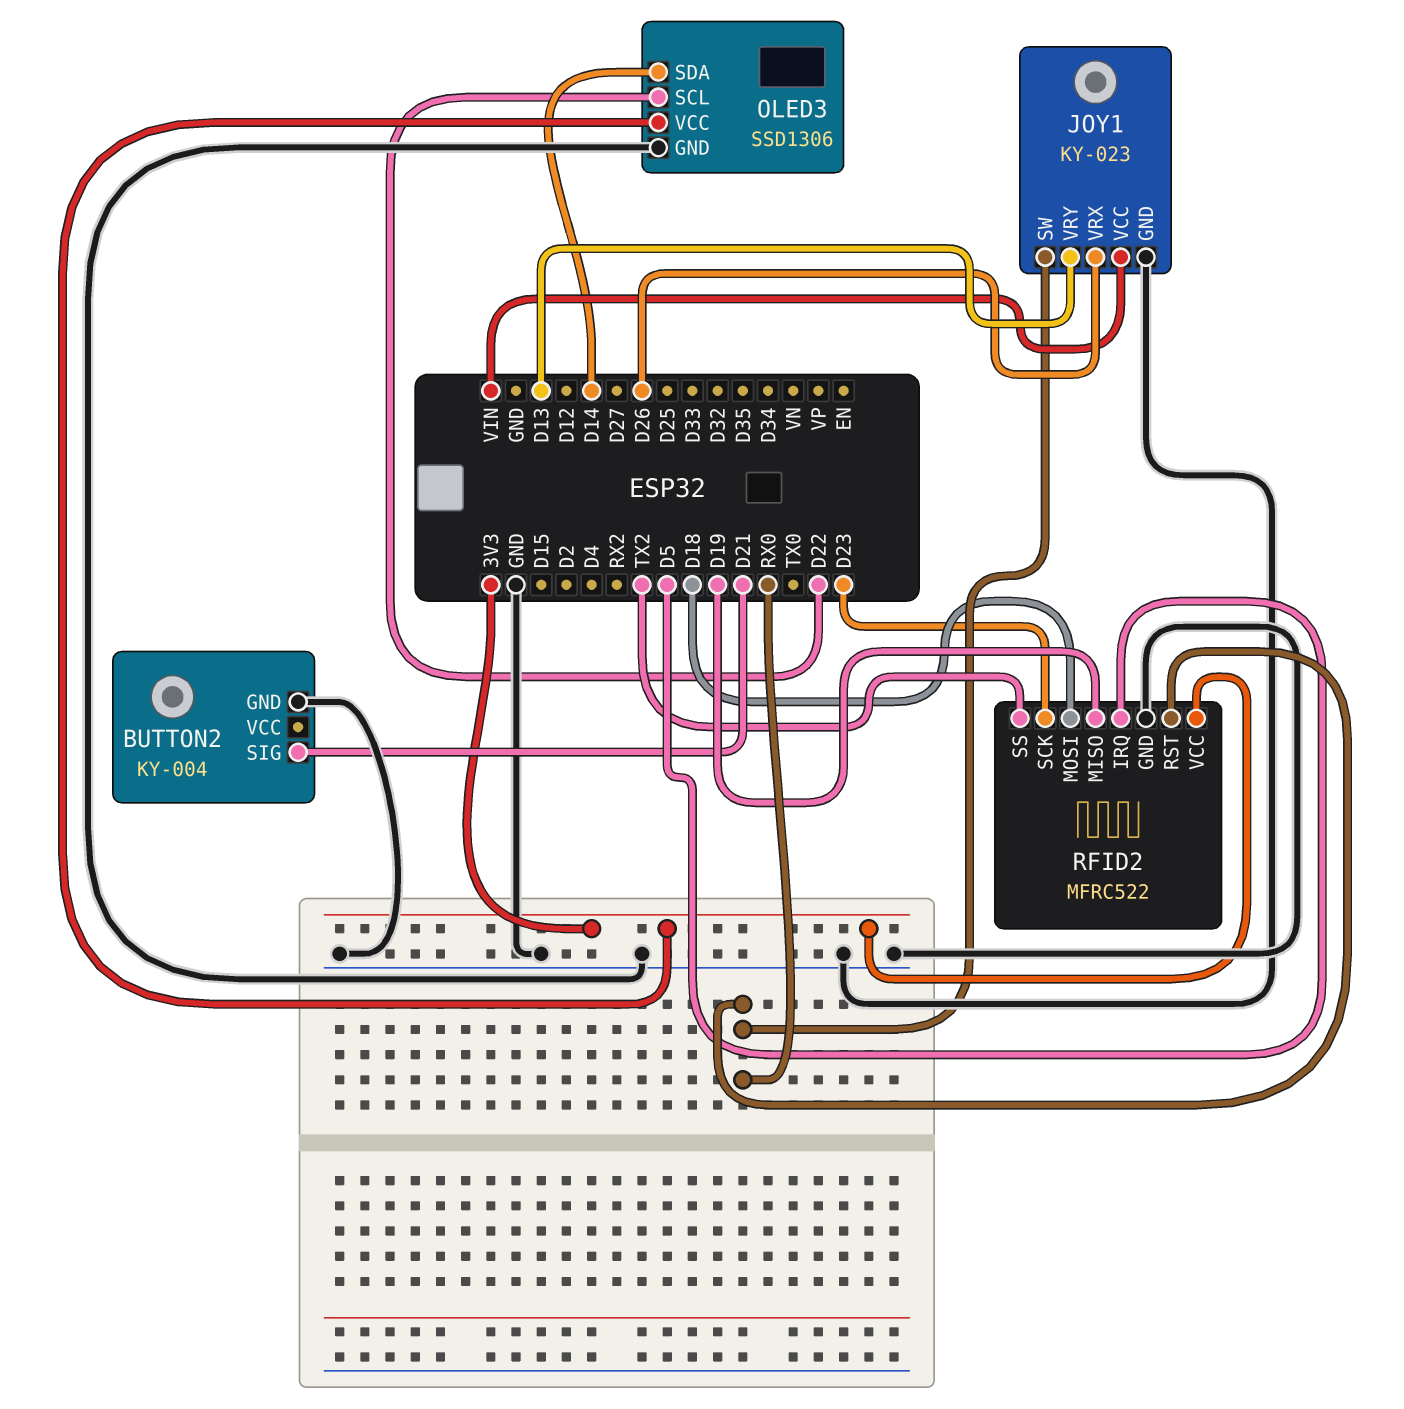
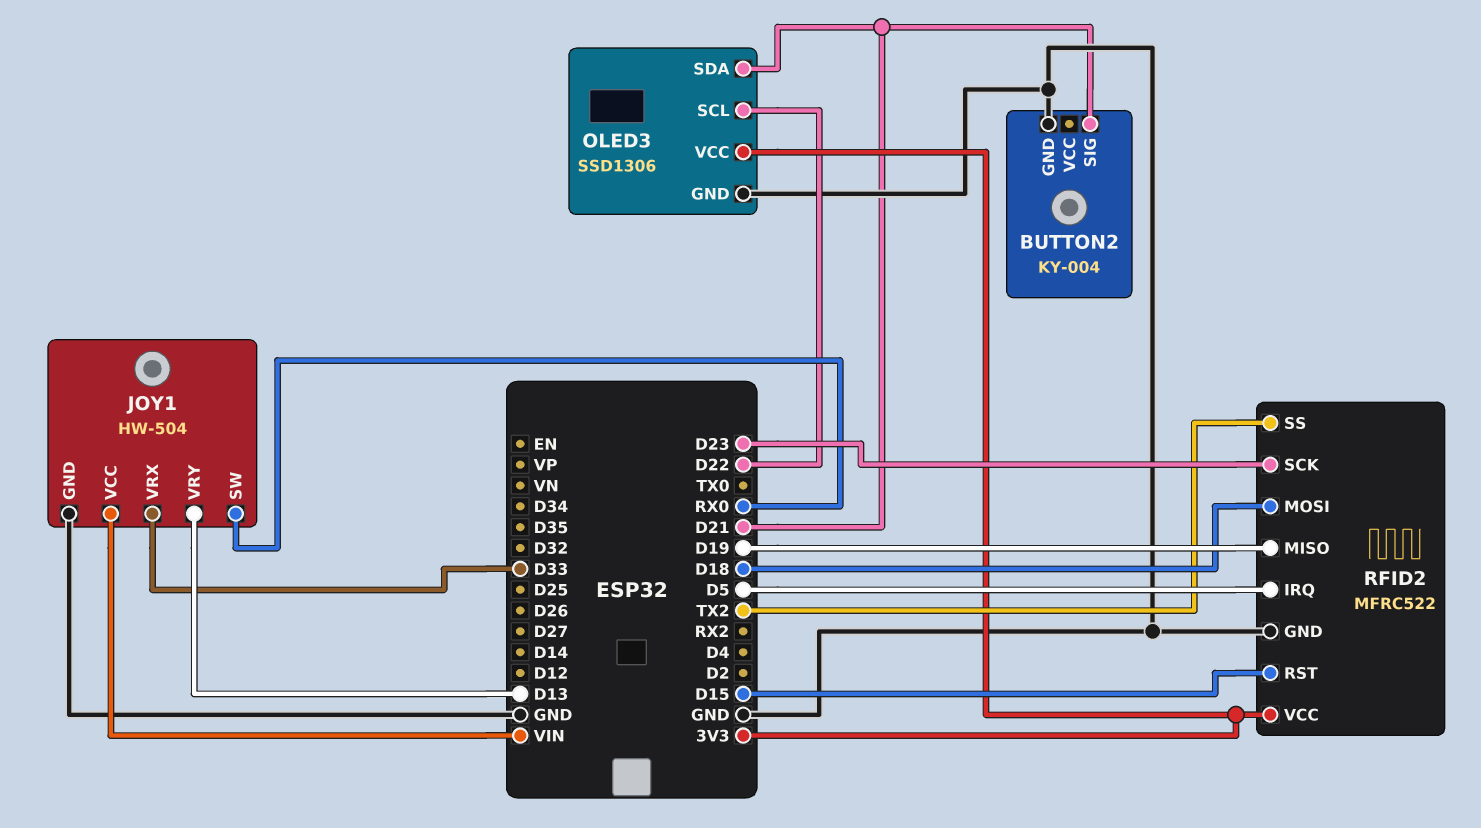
JOY1: KY-023 -> HW-504
JOY1 pin VRX: D26 -> D33
OLED3 pin SDA: D14 -> D21
RFID2 pin RST: RX0 -> D15

